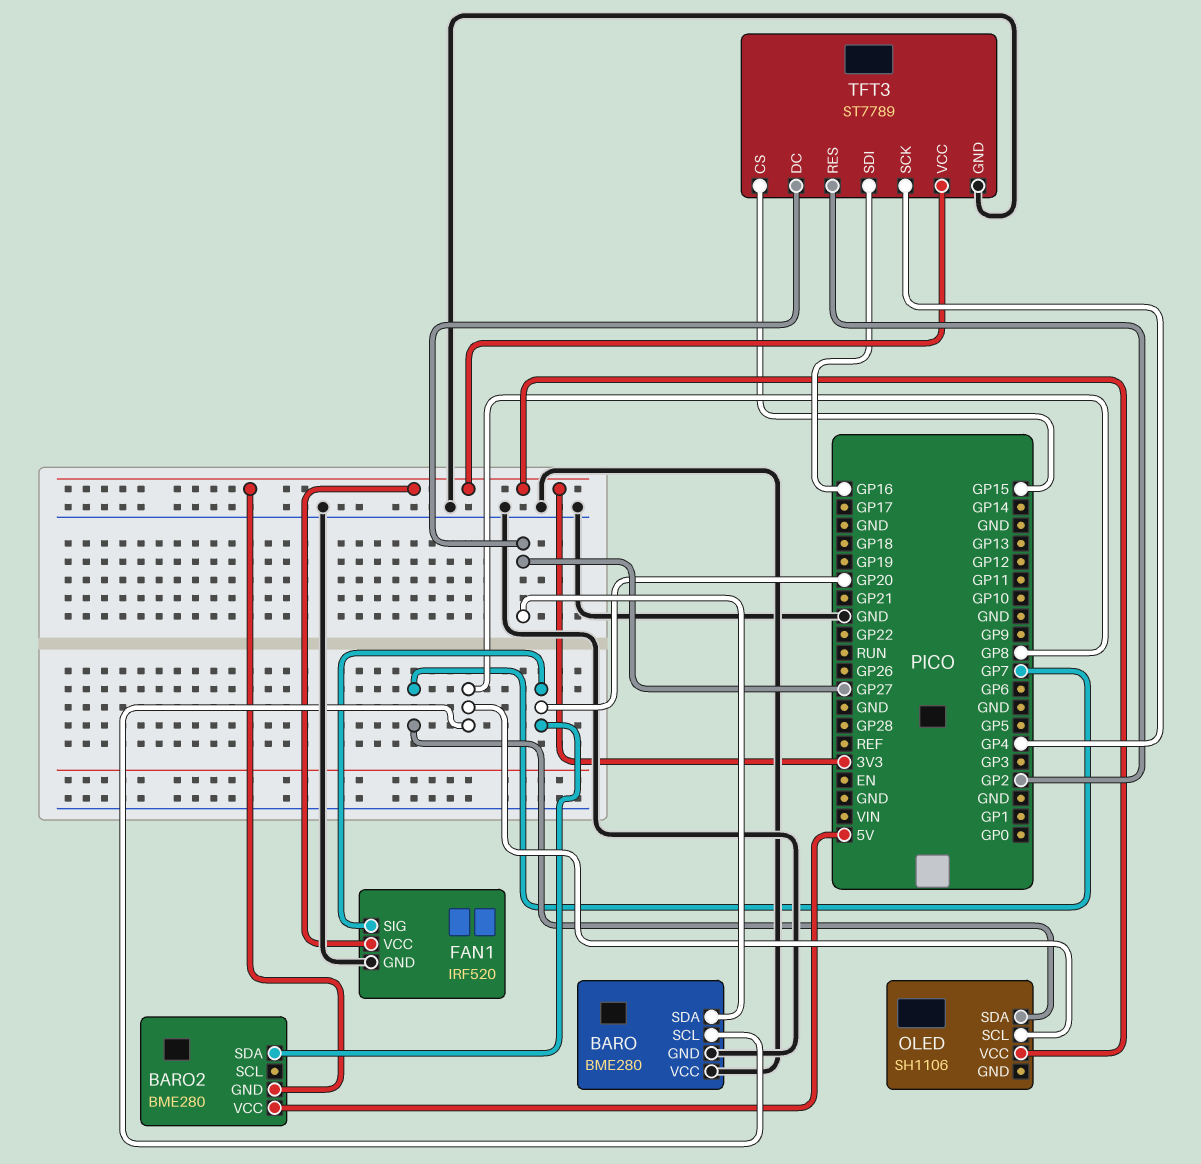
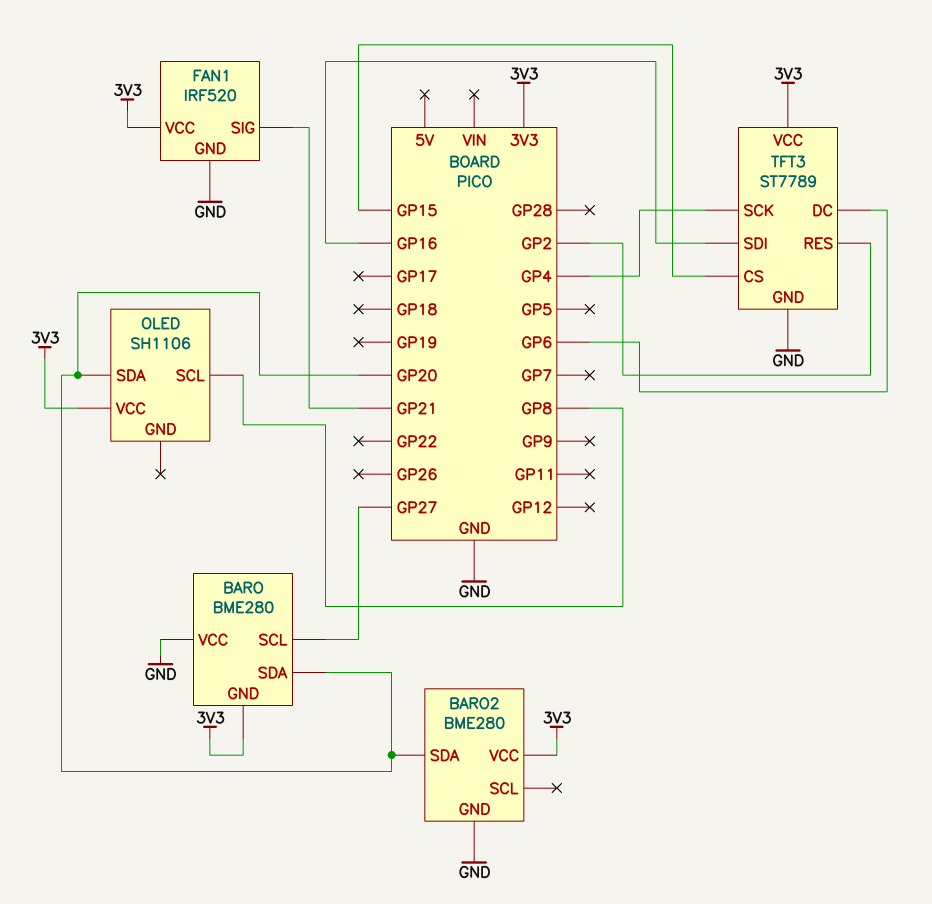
BARO pin GND: GND -> 3V3
BARO pin SCL: GP8 -> GP27
BARO pin SDA: GP27 -> GP20
BARO2 pin GND: 3V3 -> GND
BARO2 pin VCC: 5V -> 3V3
FAN1 pin SIG: GP20 -> GP21
OLED pin SDA: GP7 -> GP20
TFT3 pin DC: GP27 -> GP6

